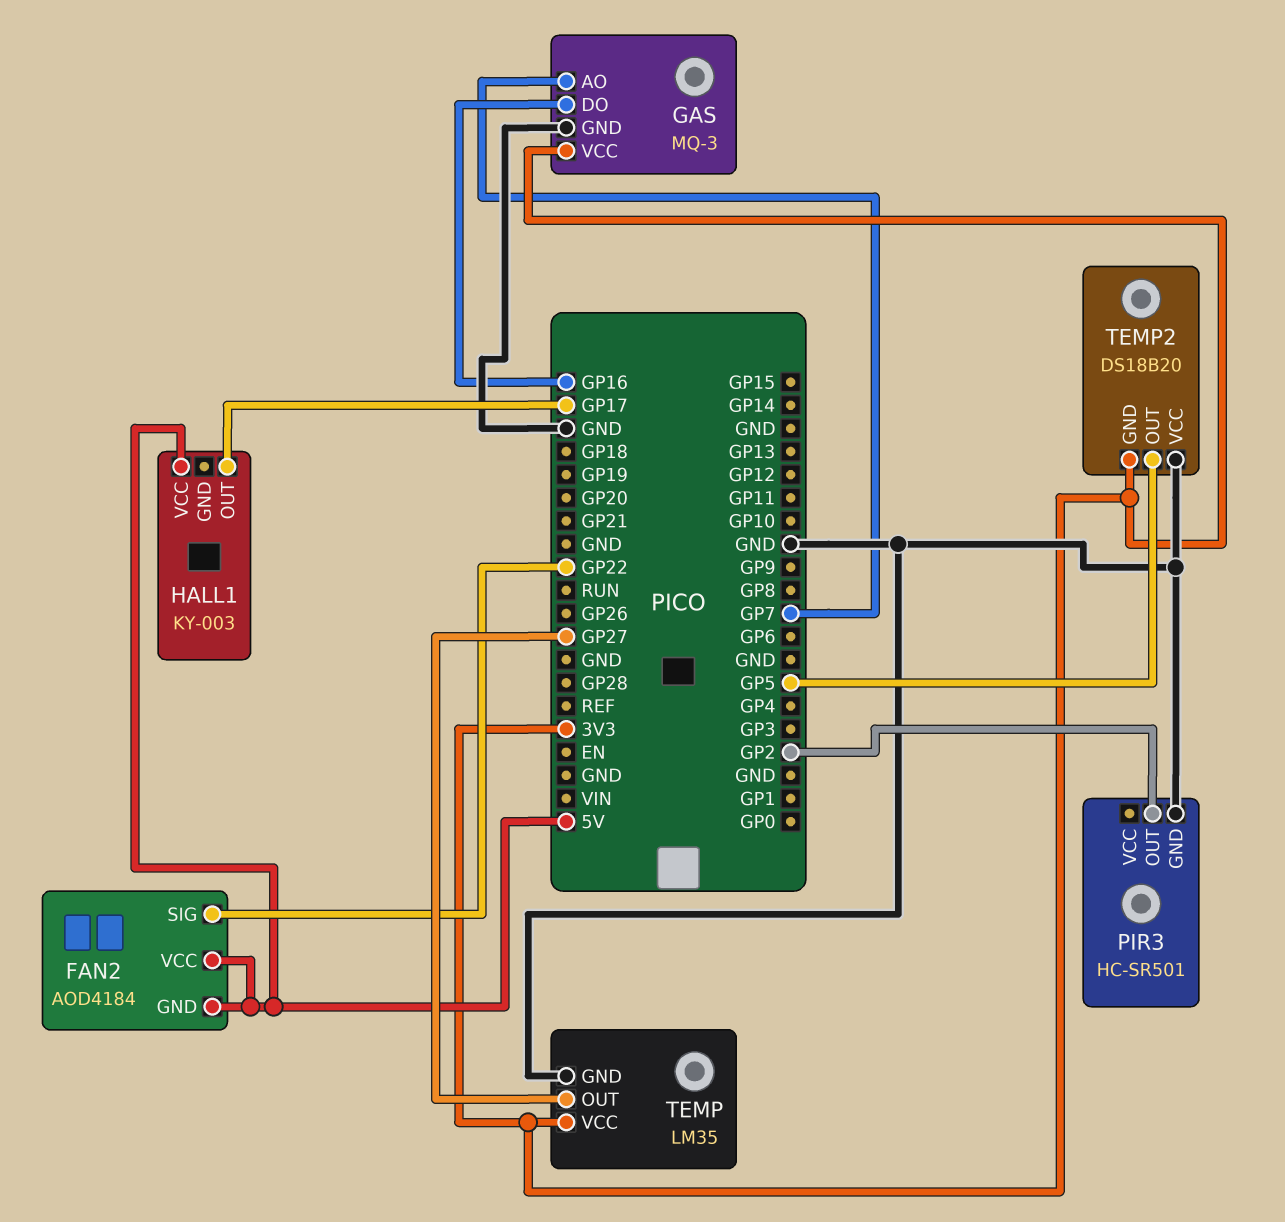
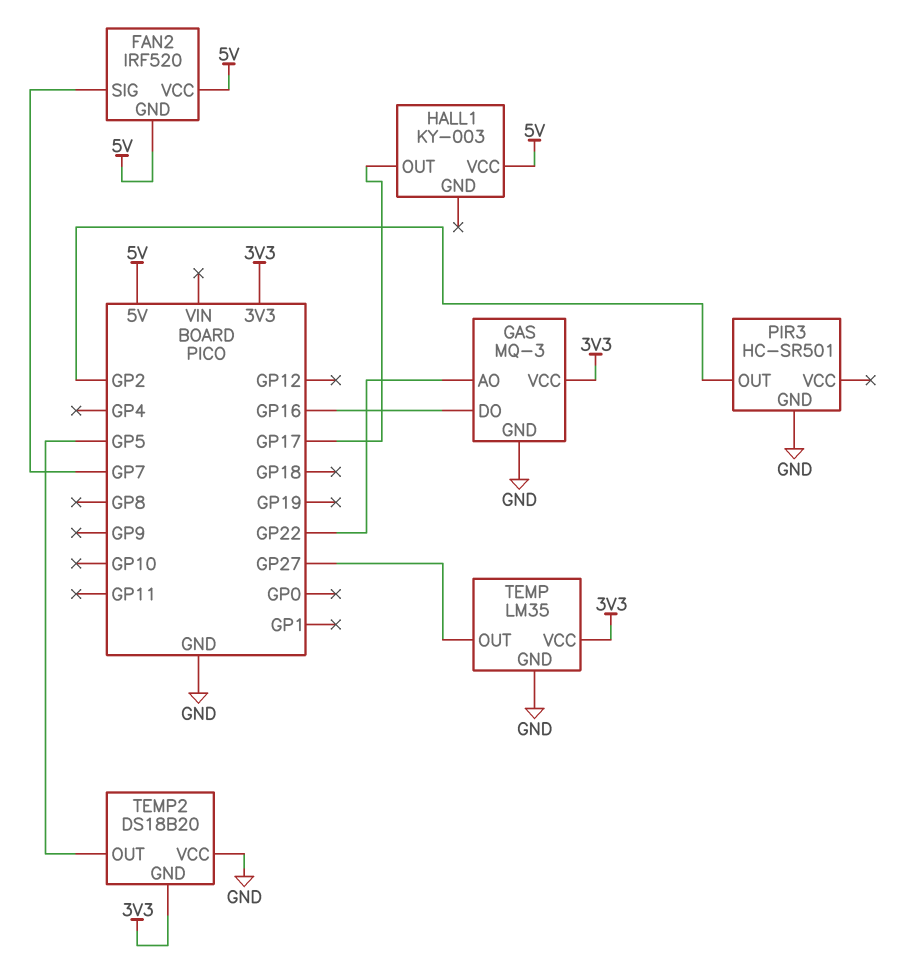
FAN2: AOD4184 -> IRF520
FAN2 pin SIG: GP22 -> GP7
GAS pin AO: GP7 -> GP22

